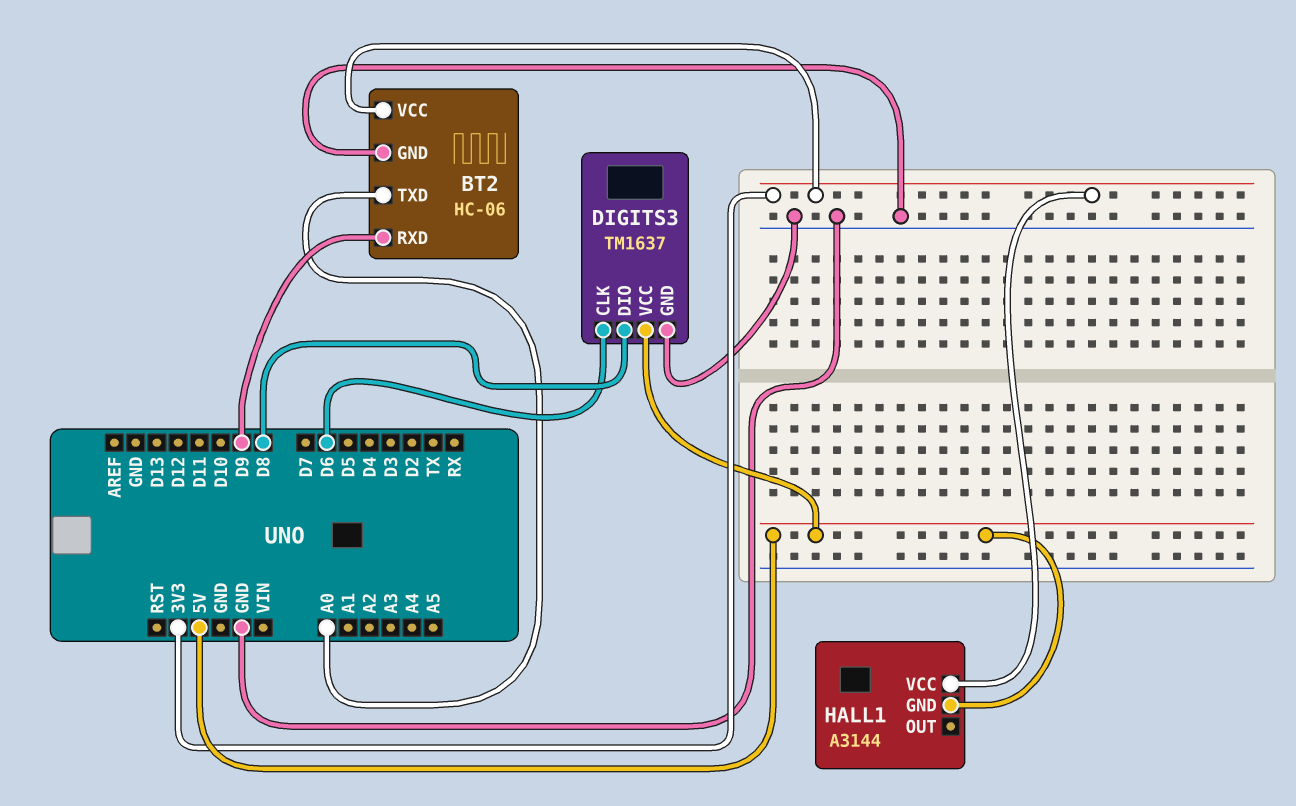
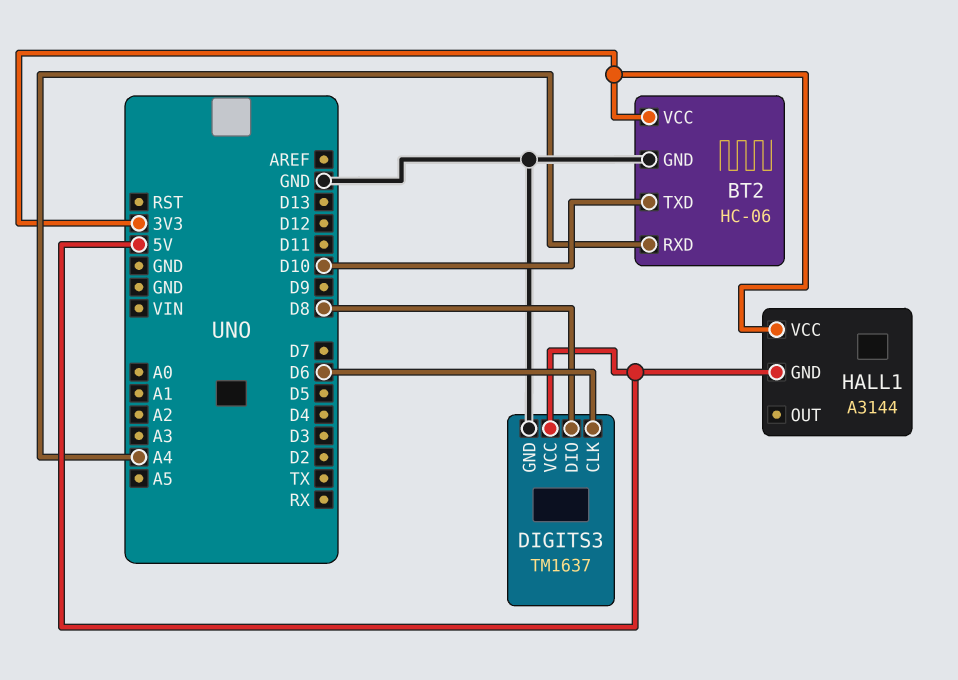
BT2 pin RXD: D9 -> A4
BT2 pin TXD: A0 -> D10

